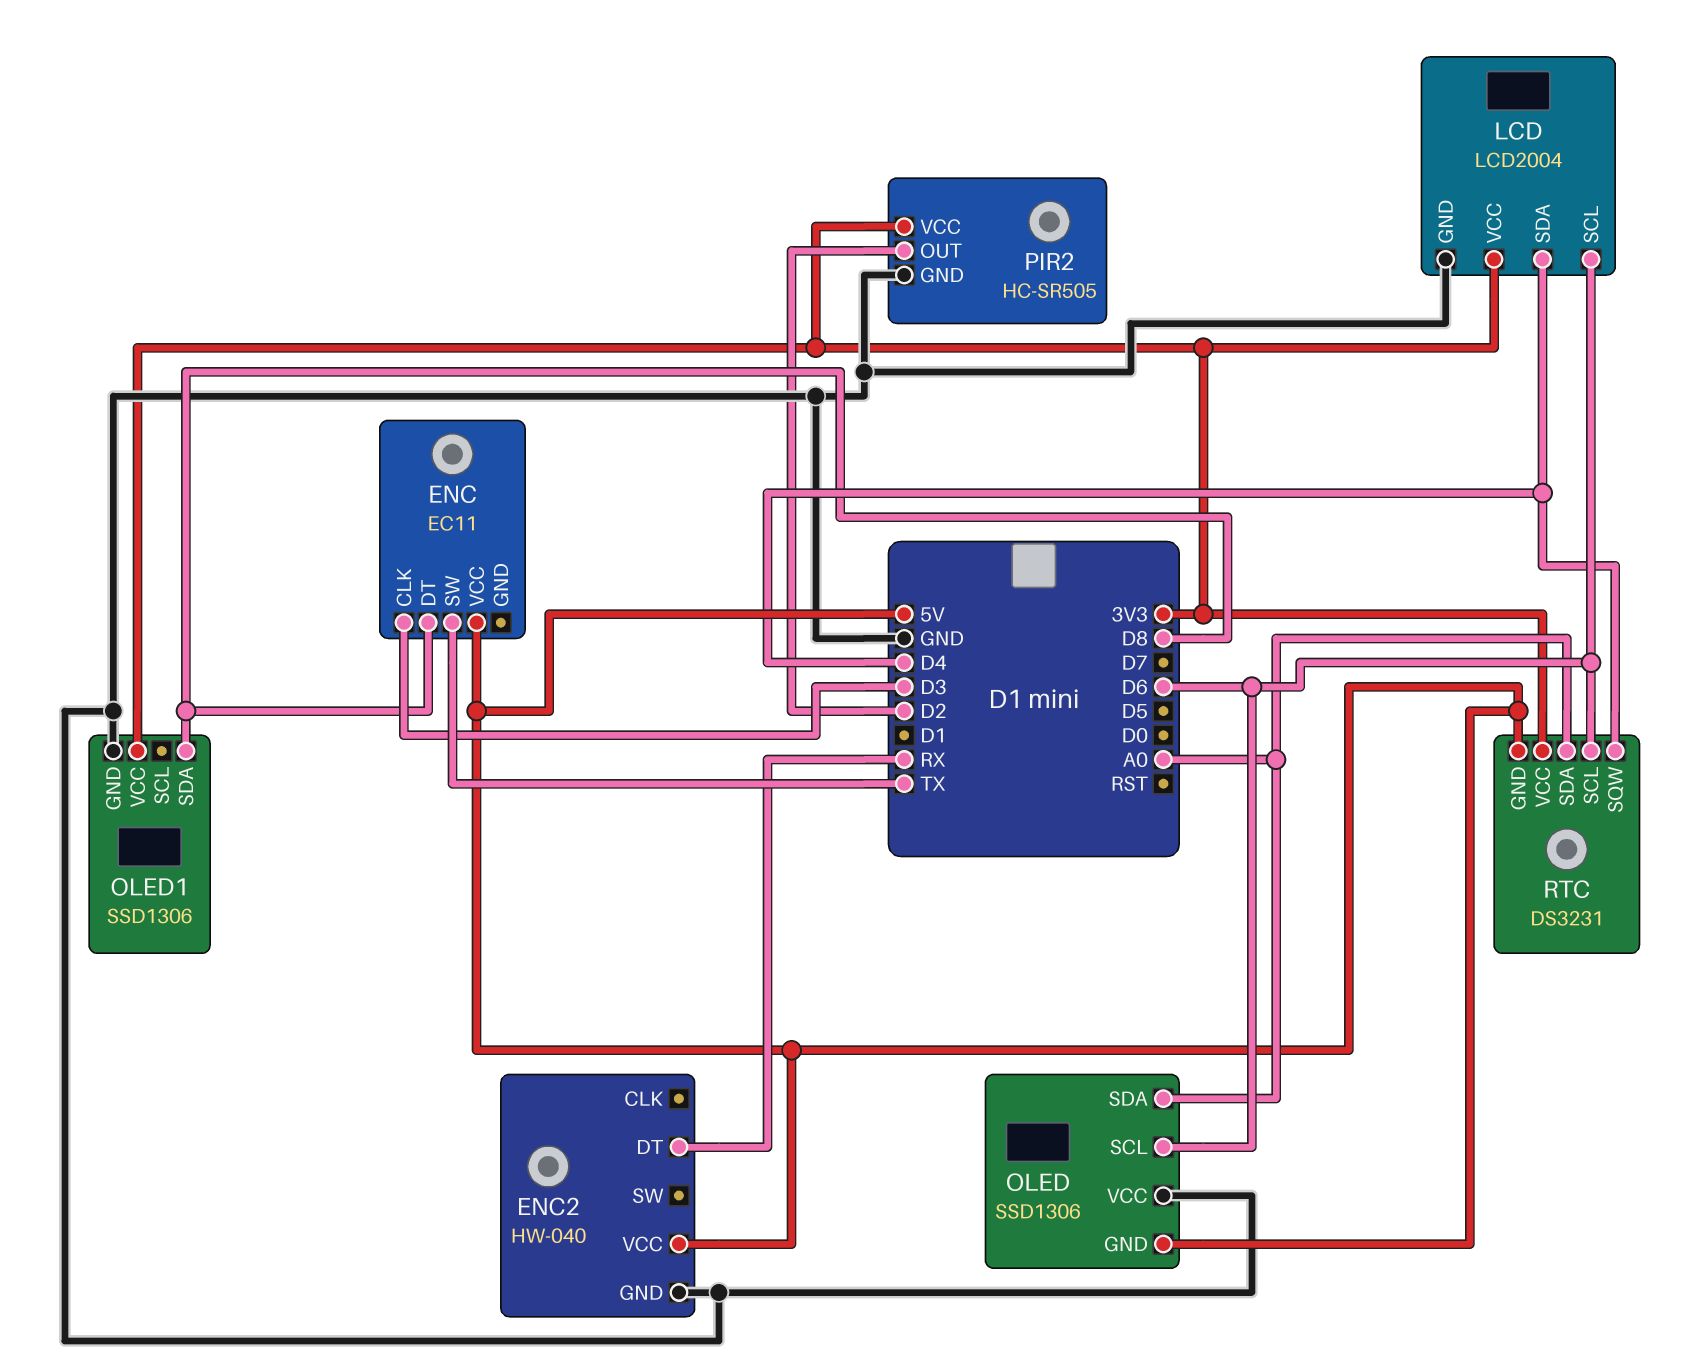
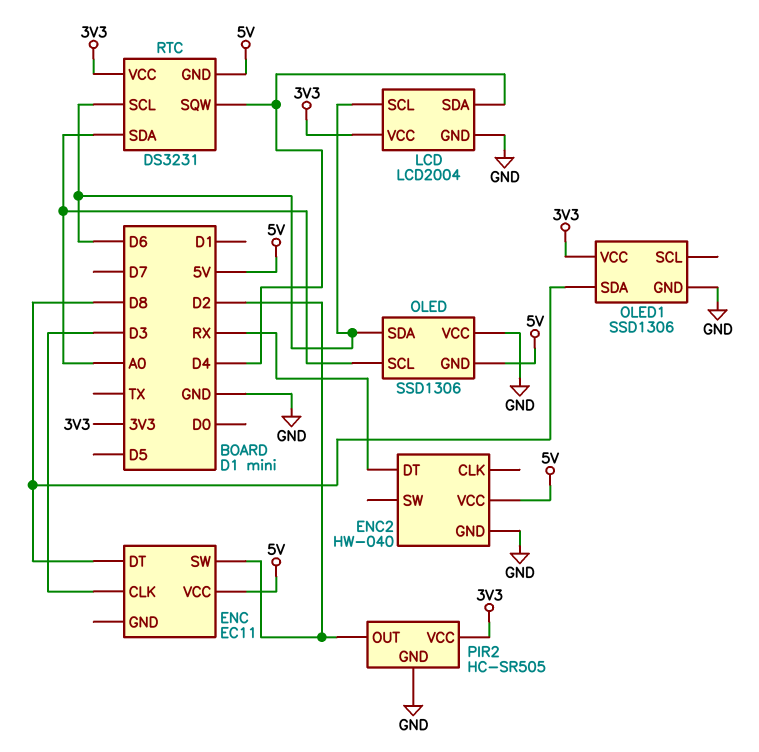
ENC pin SW: TX -> D2
OLED pin SCL: D6 -> A0
OLED pin SDA: A0 -> D6

